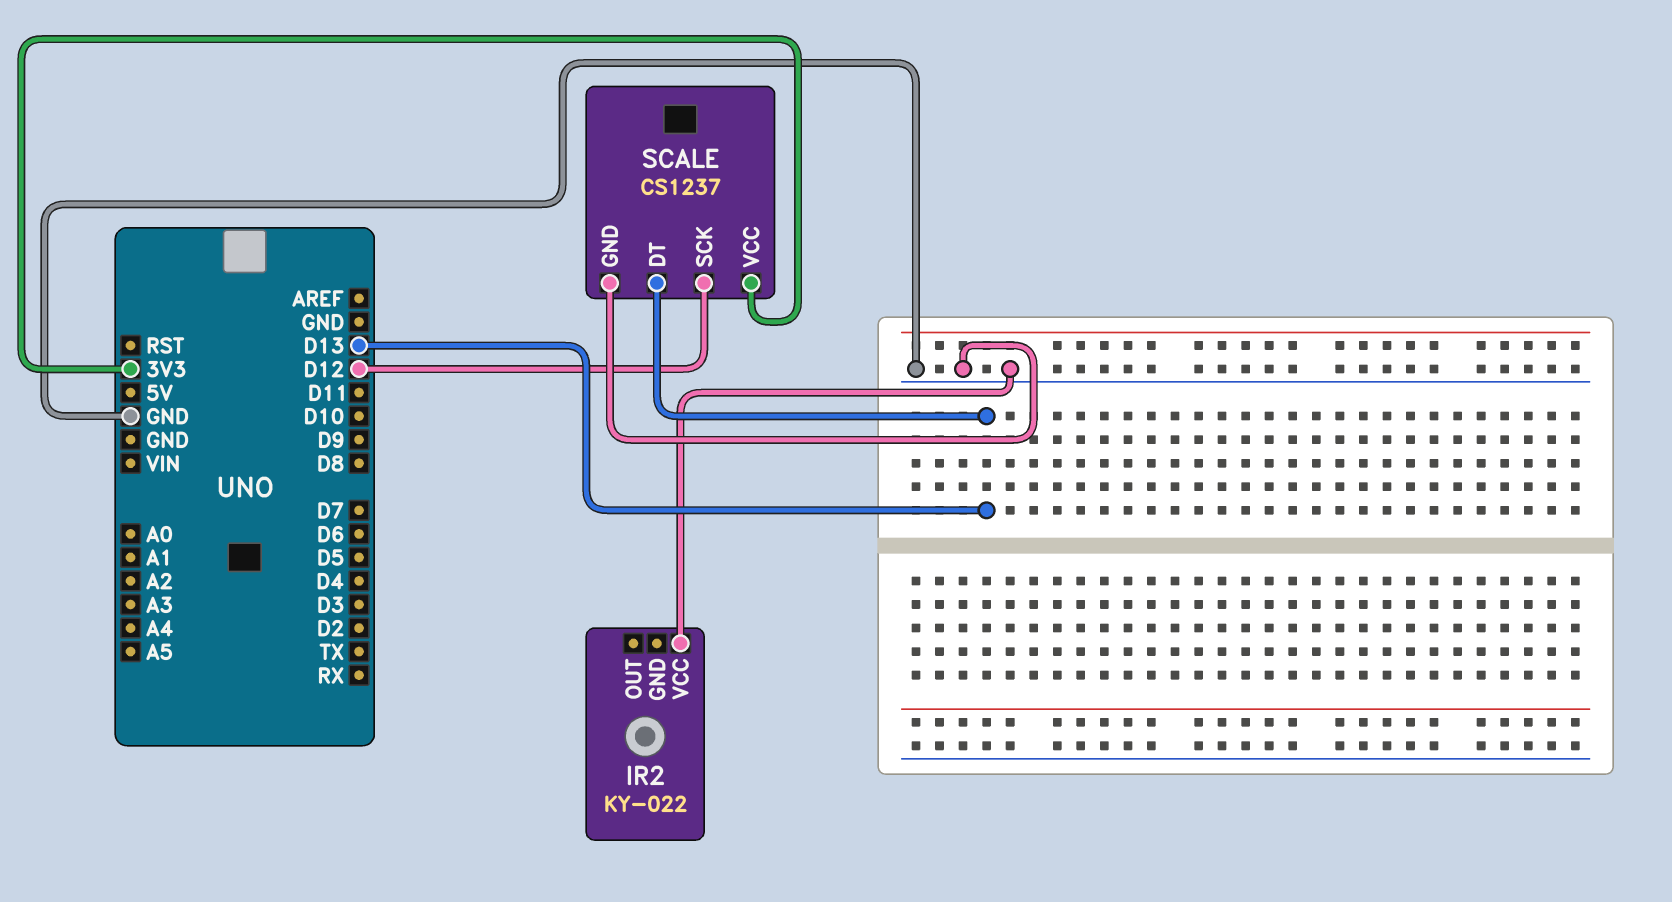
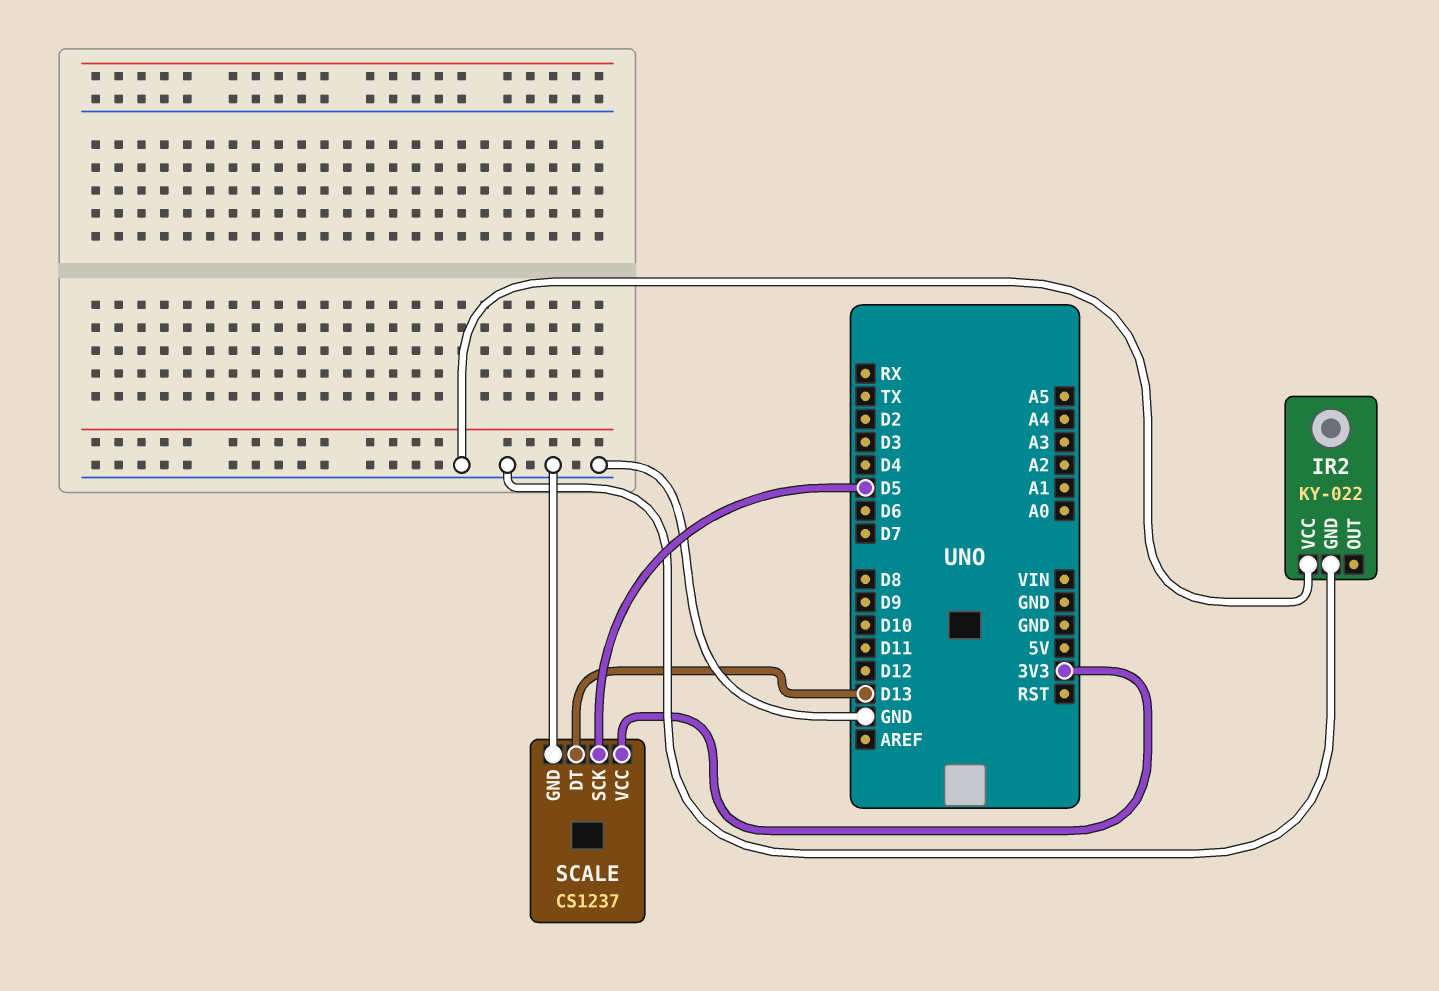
IR2 pin GND: none -> GND
SCALE pin SCK: D12 -> D5

